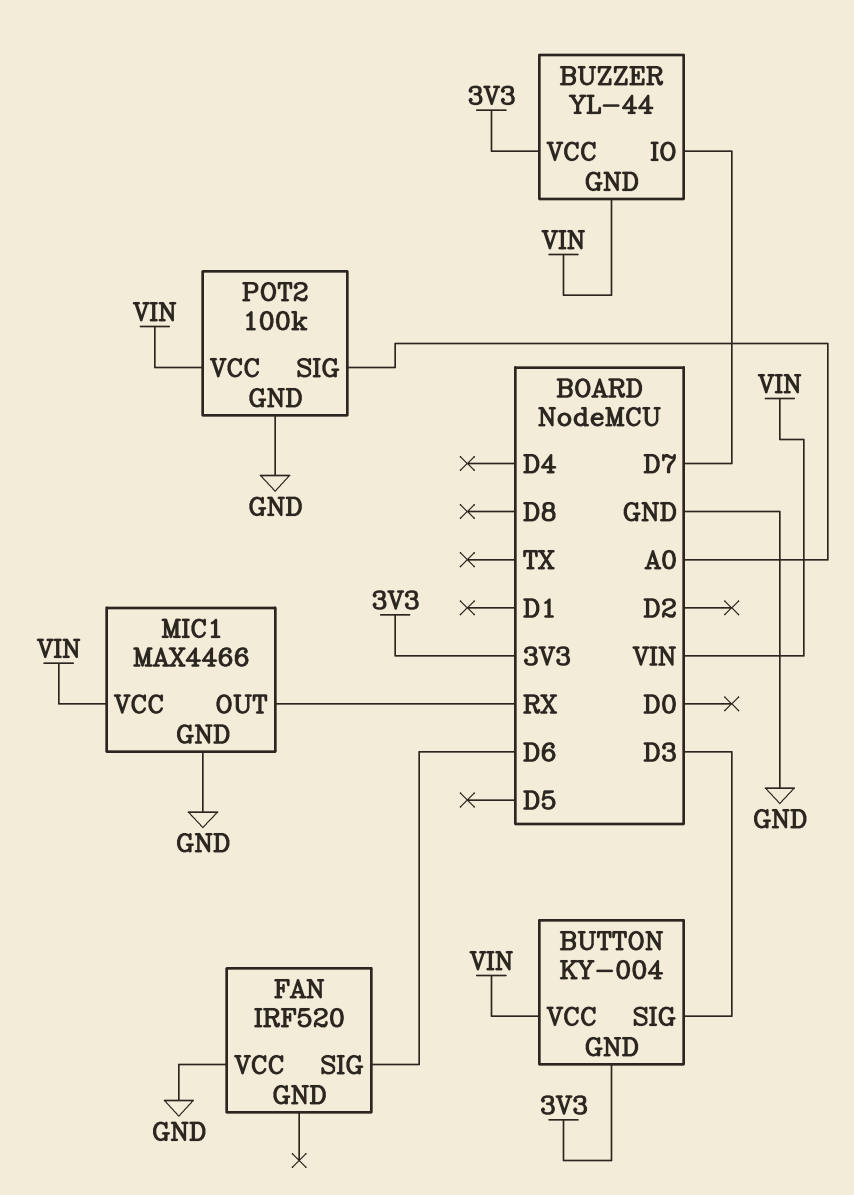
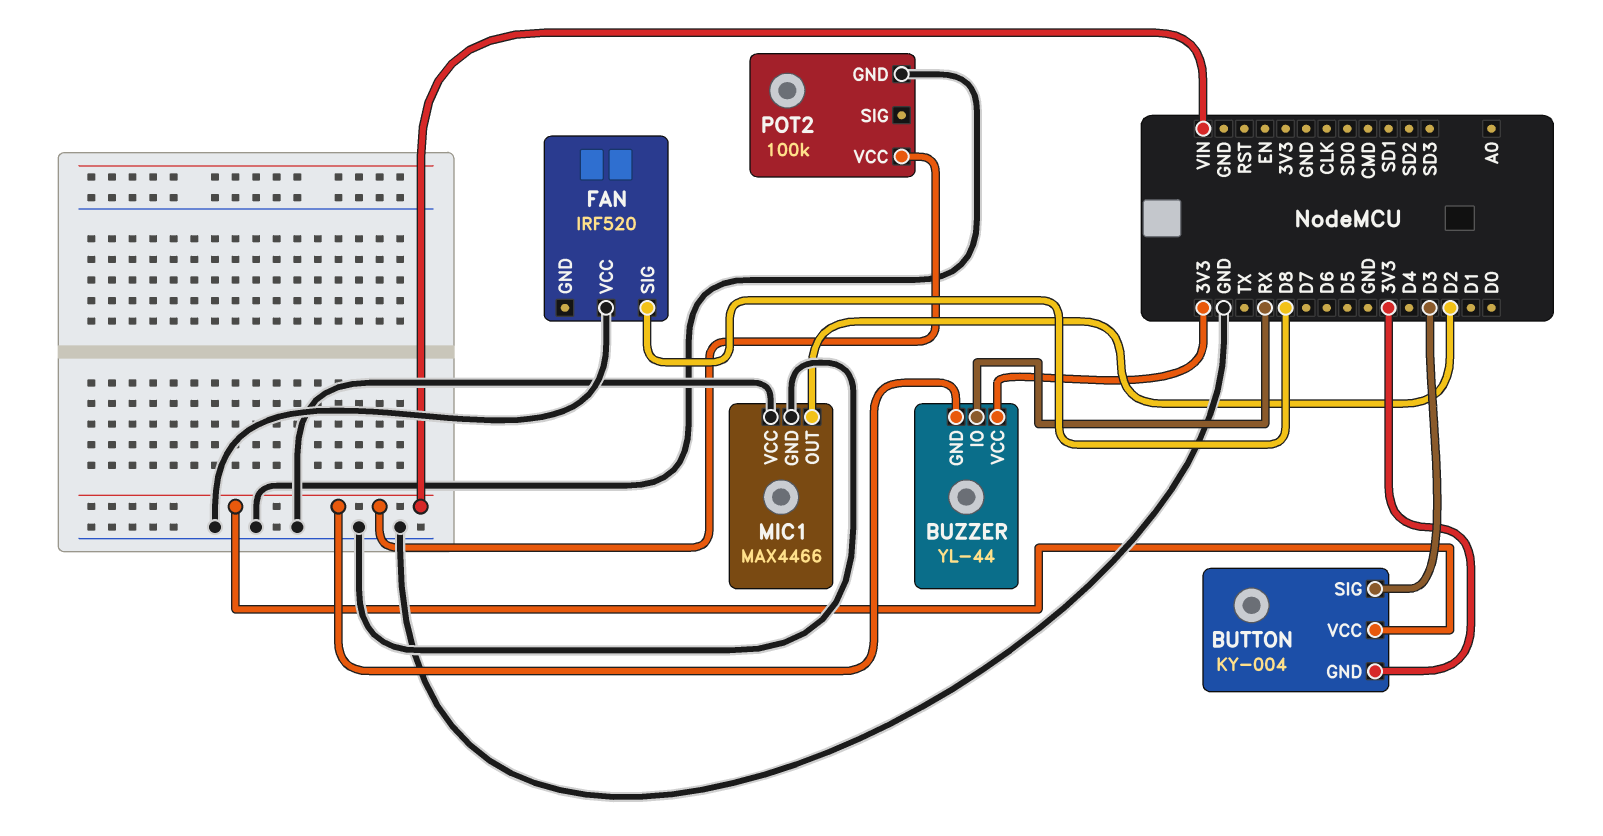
BUZZER pin IO: D7 -> RX
FAN pin SIG: D6 -> D8
MIC1 pin OUT: RX -> D2
MIC1 pin VCC: VIN -> GND
POT2 pin SIG: A0 -> none

